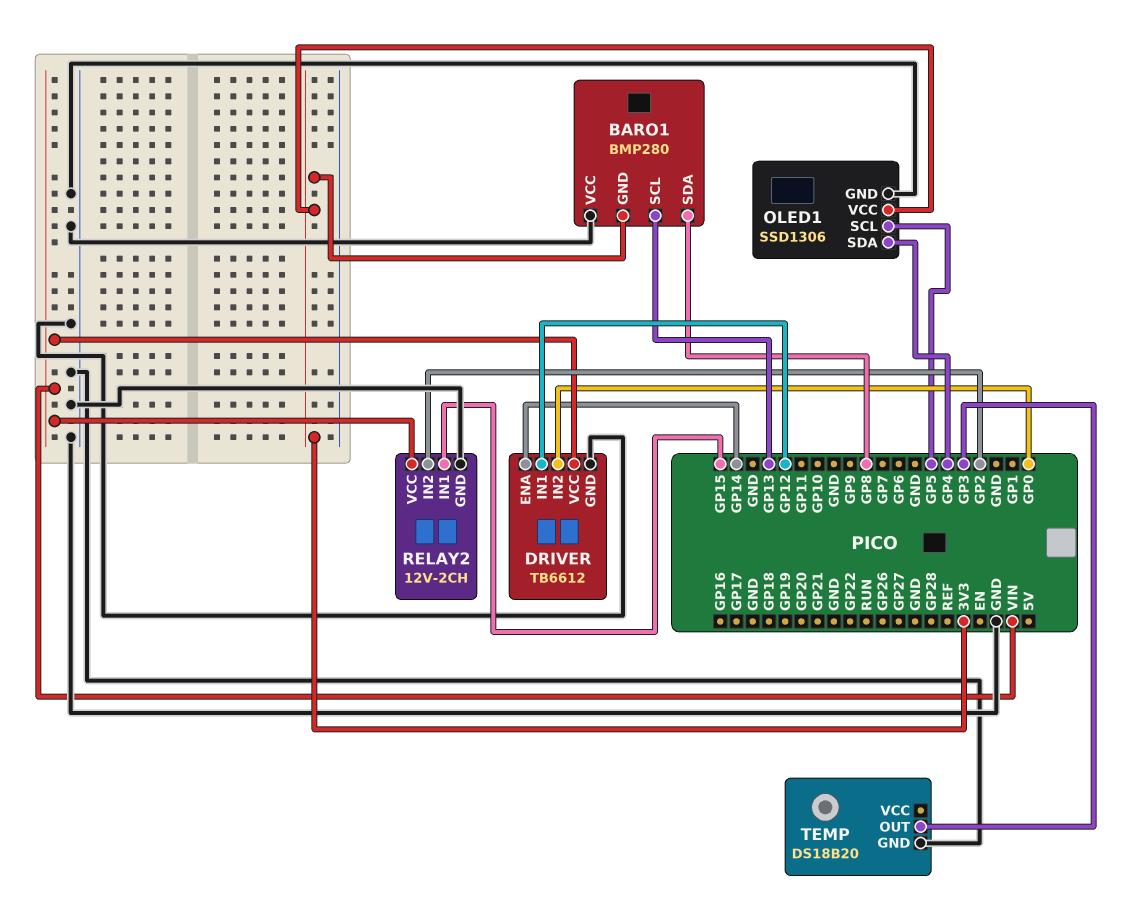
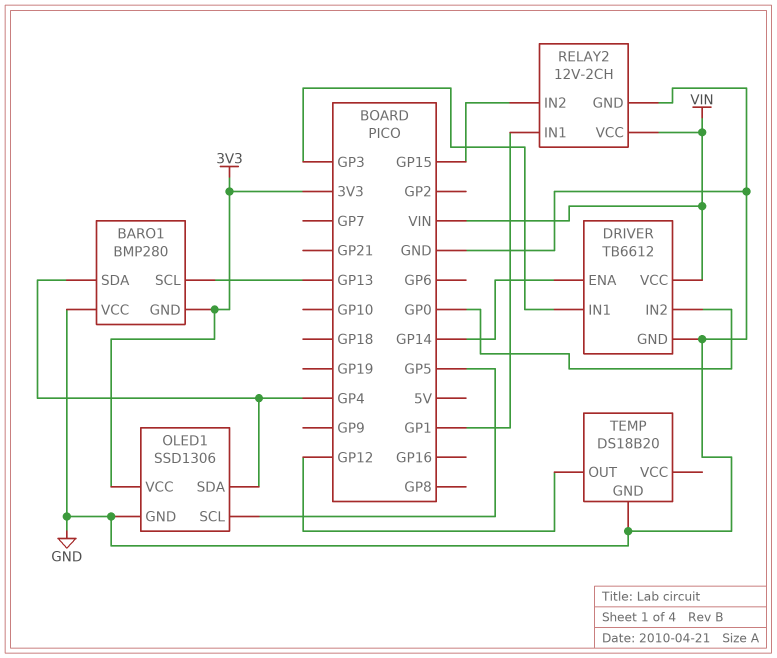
BARO1 pin SDA: GP8 -> GP4
DRIVER pin IN1: GP12 -> GP3
RELAY2 pin IN1: GP15 -> GP1
RELAY2 pin IN2: GP2 -> GP15
TEMP pin OUT: GP3 -> GP12

